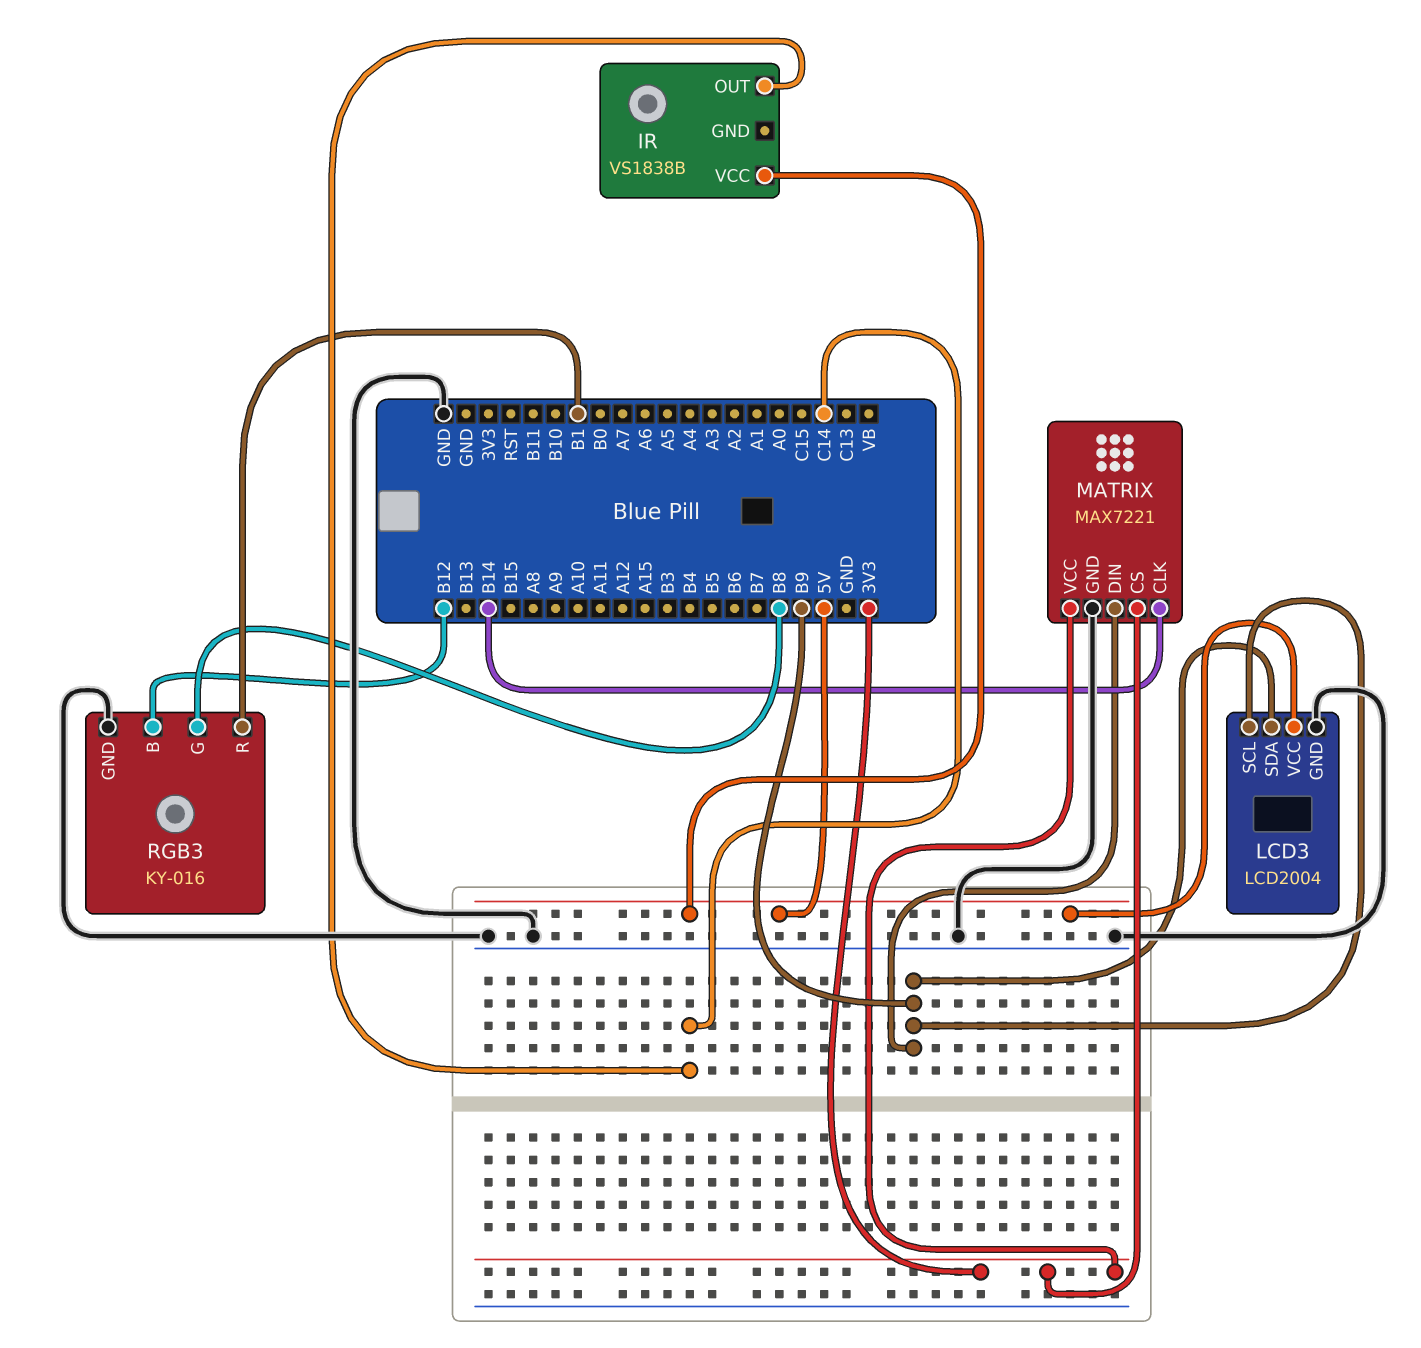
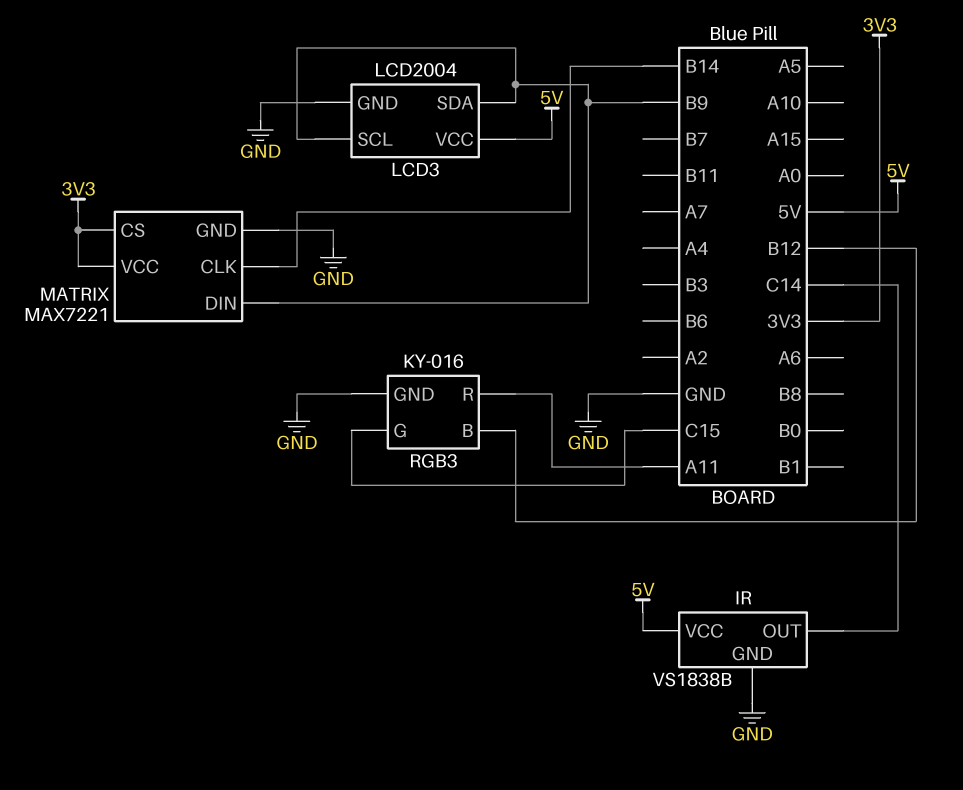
IR pin GND: none -> GND
RGB3 pin G: B8 -> C15
RGB3 pin R: B1 -> A11

